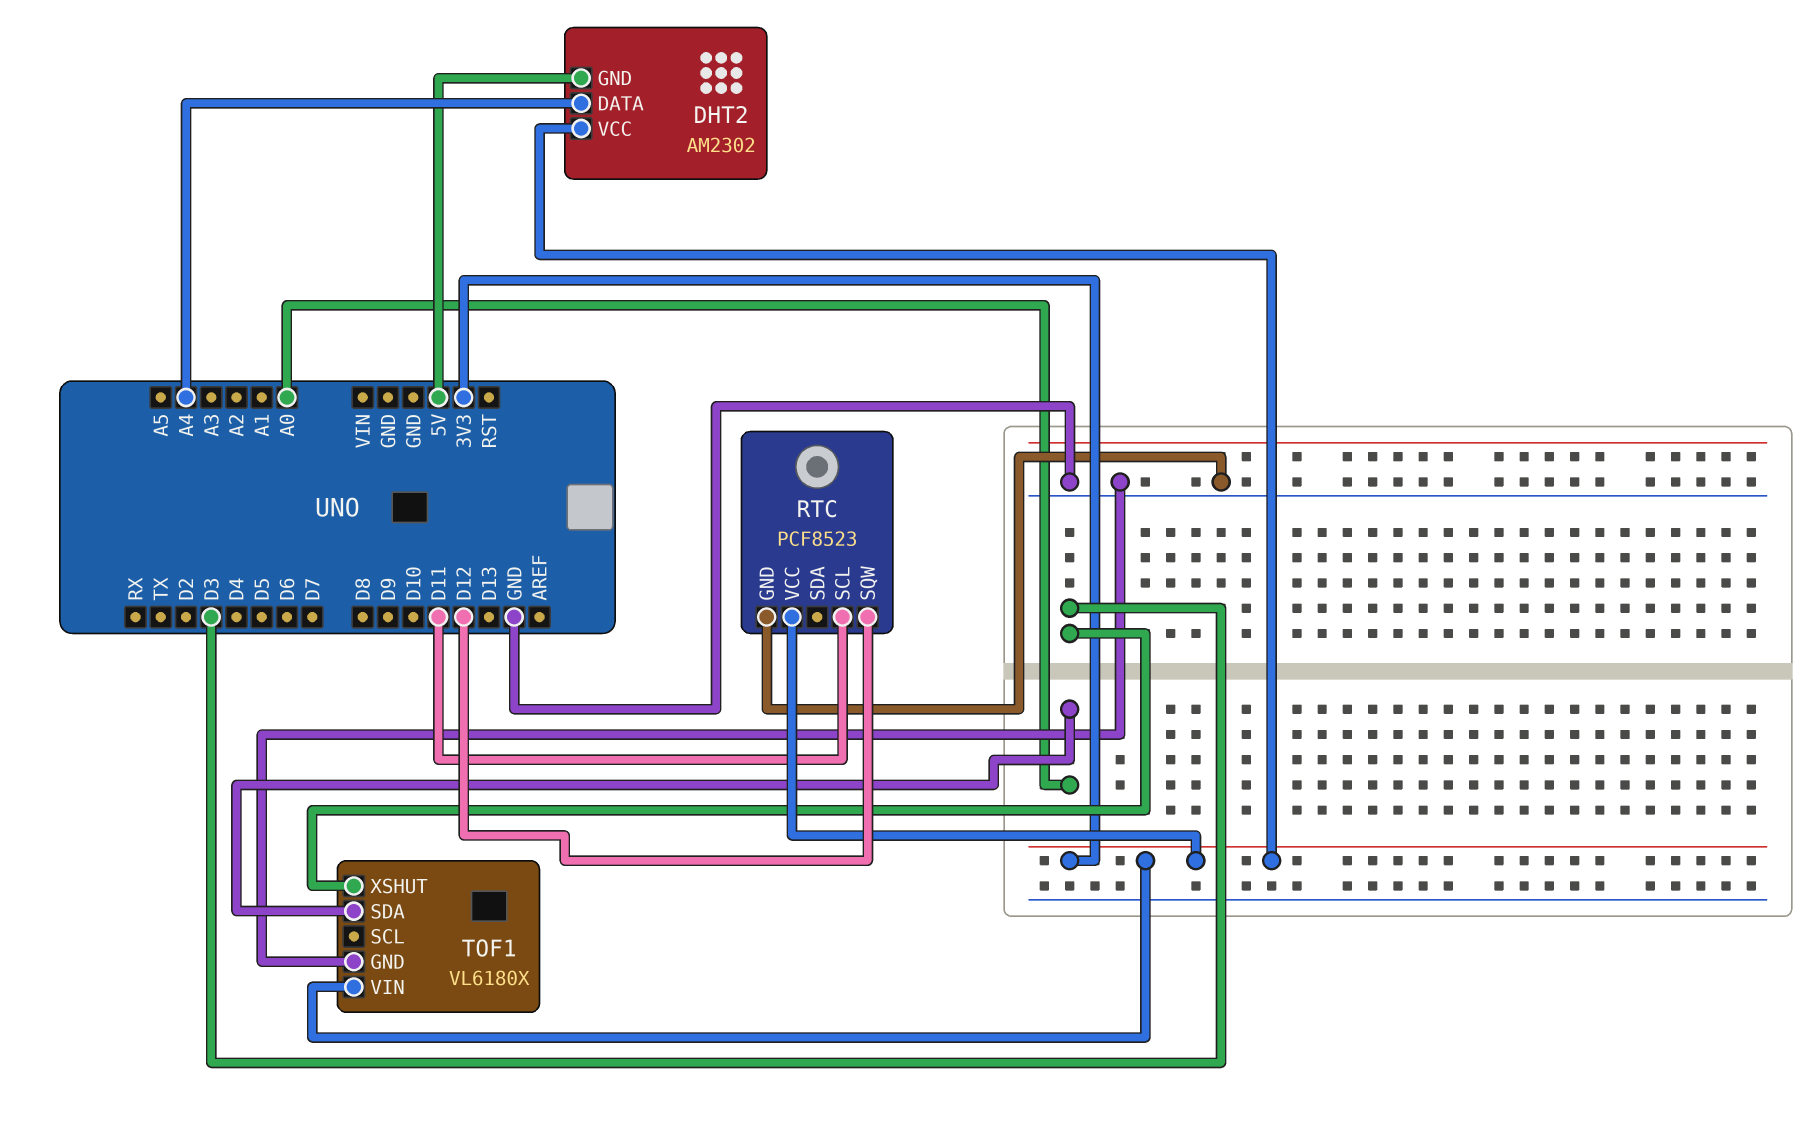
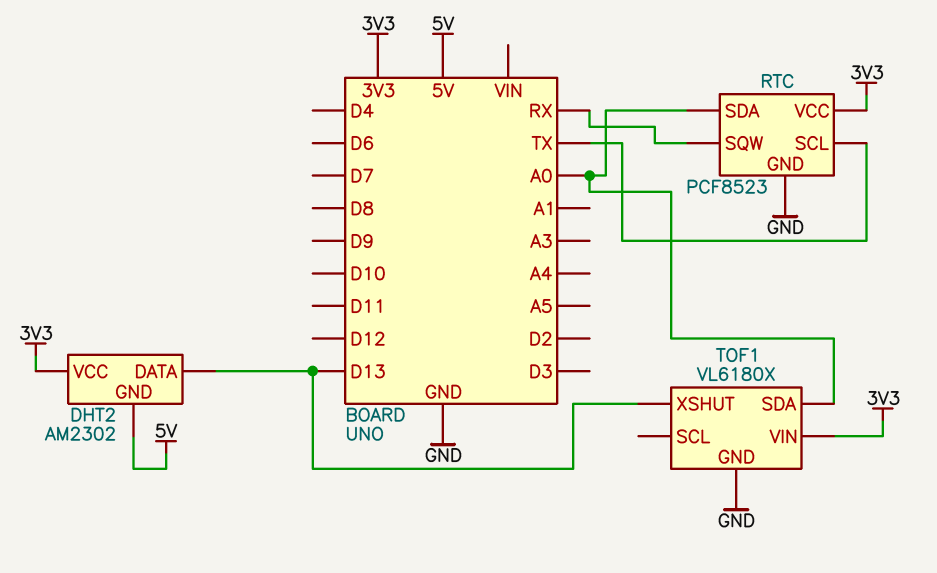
DHT2 pin DATA: A4 -> D13
RTC pin SCL: D11 -> TX
RTC pin SDA: none -> A0
RTC pin SQW: D12 -> RX
TOF1 pin XSHUT: D3 -> D13

